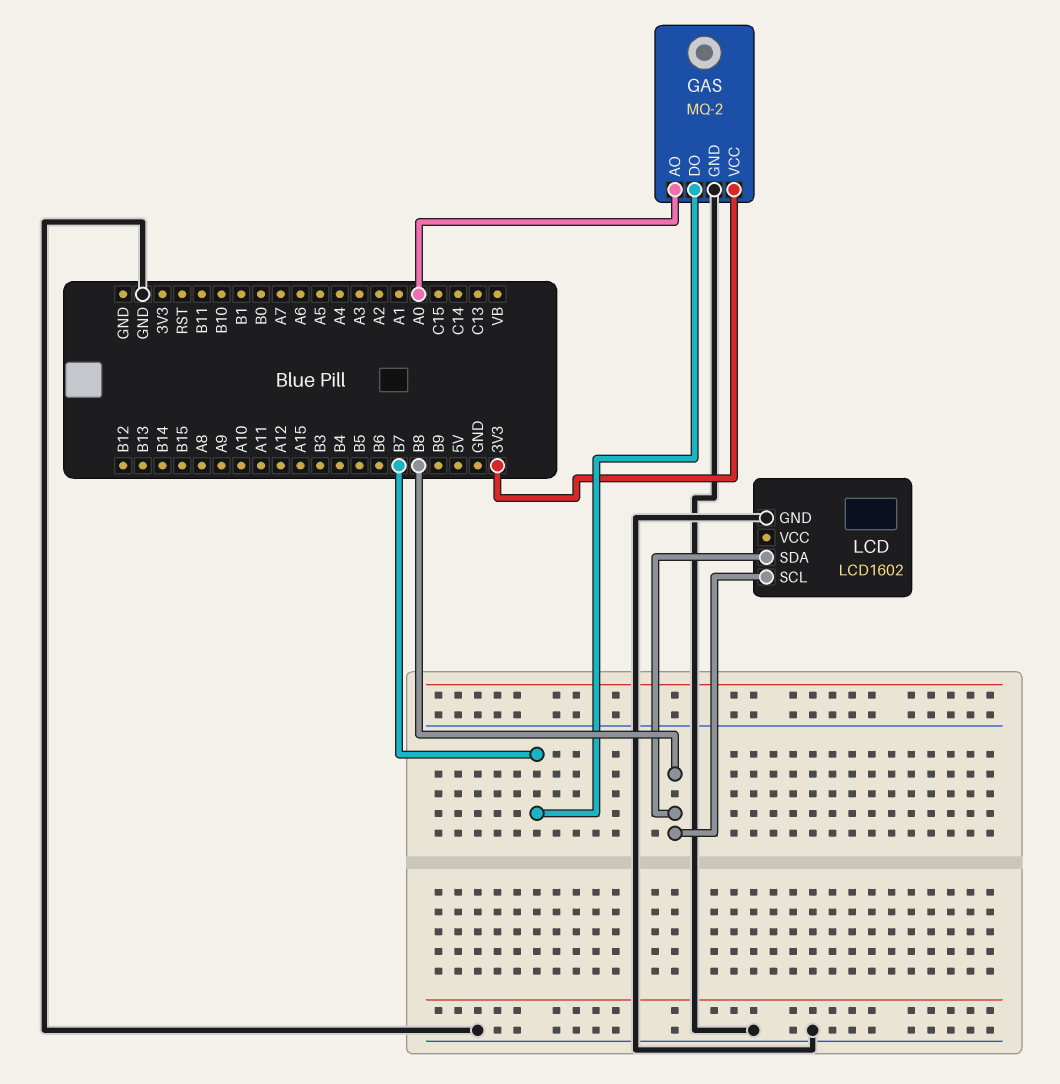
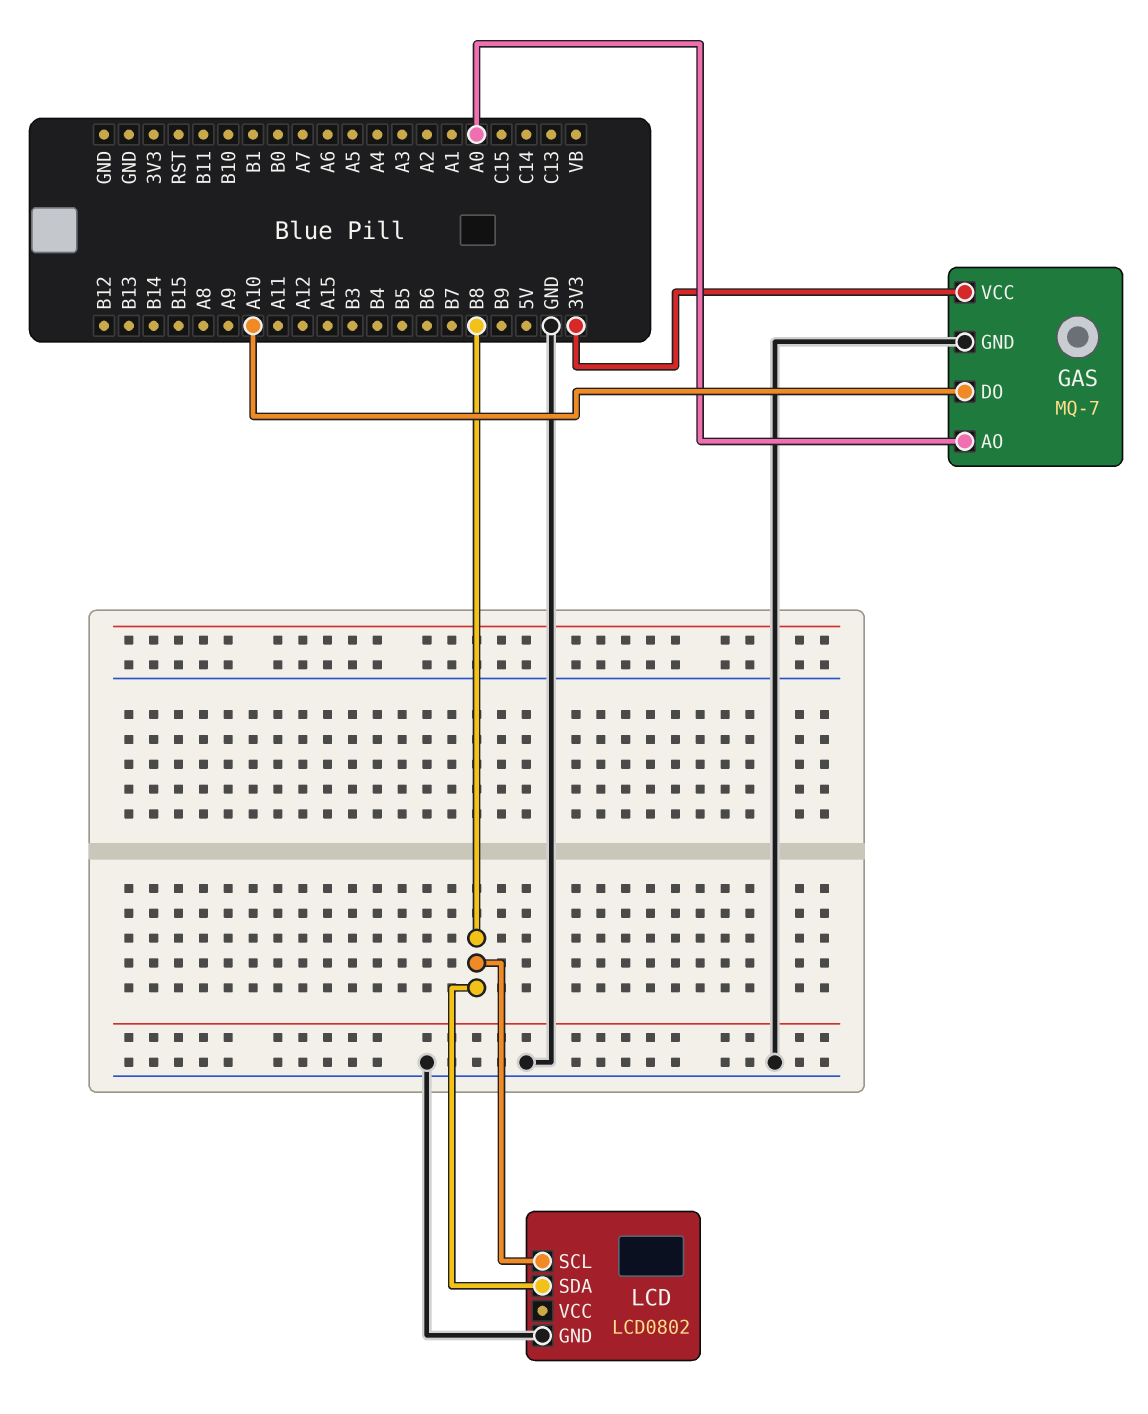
GAS: MQ-2 -> MQ-7
GAS pin DO: B7 -> A10
LCD: LCD1602 -> LCD0802

